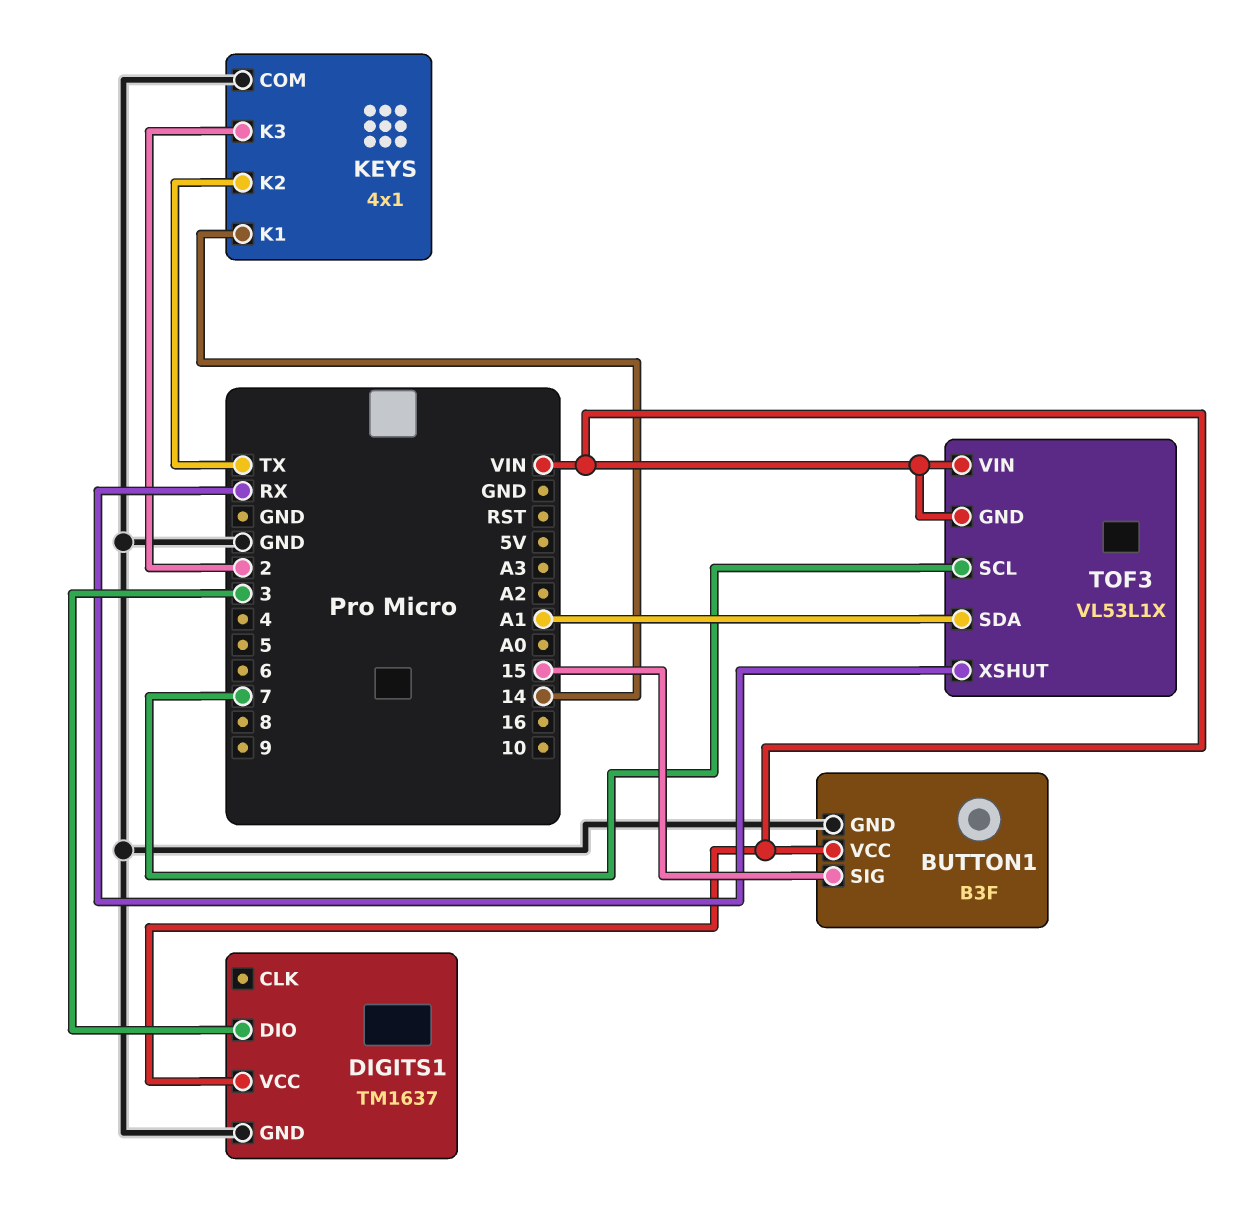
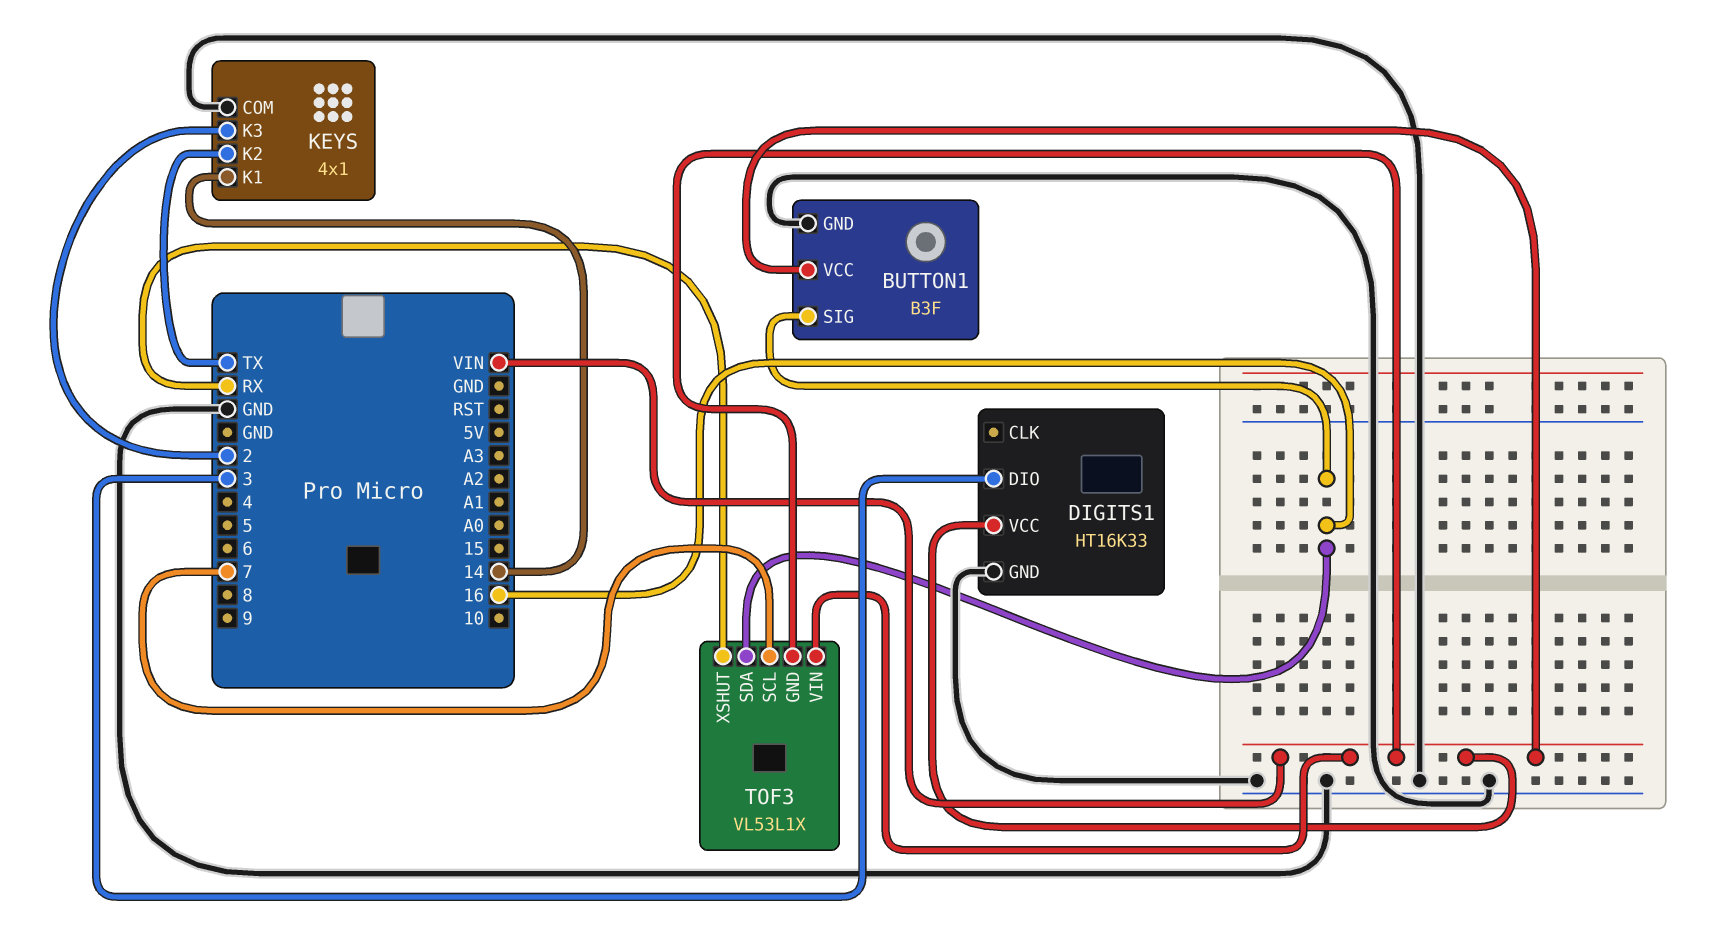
BUTTON1 pin SIG: 15 -> 16
DIGITS1: TM1637 -> HT16K33
TOF3 pin SDA: A1 -> 16

